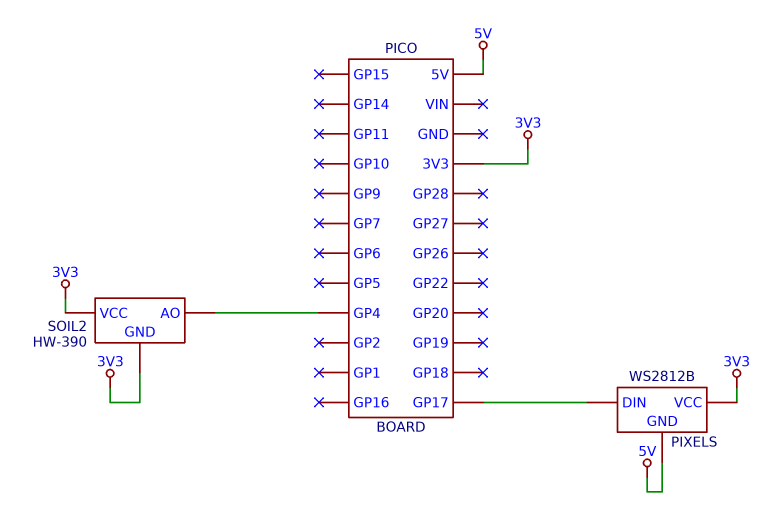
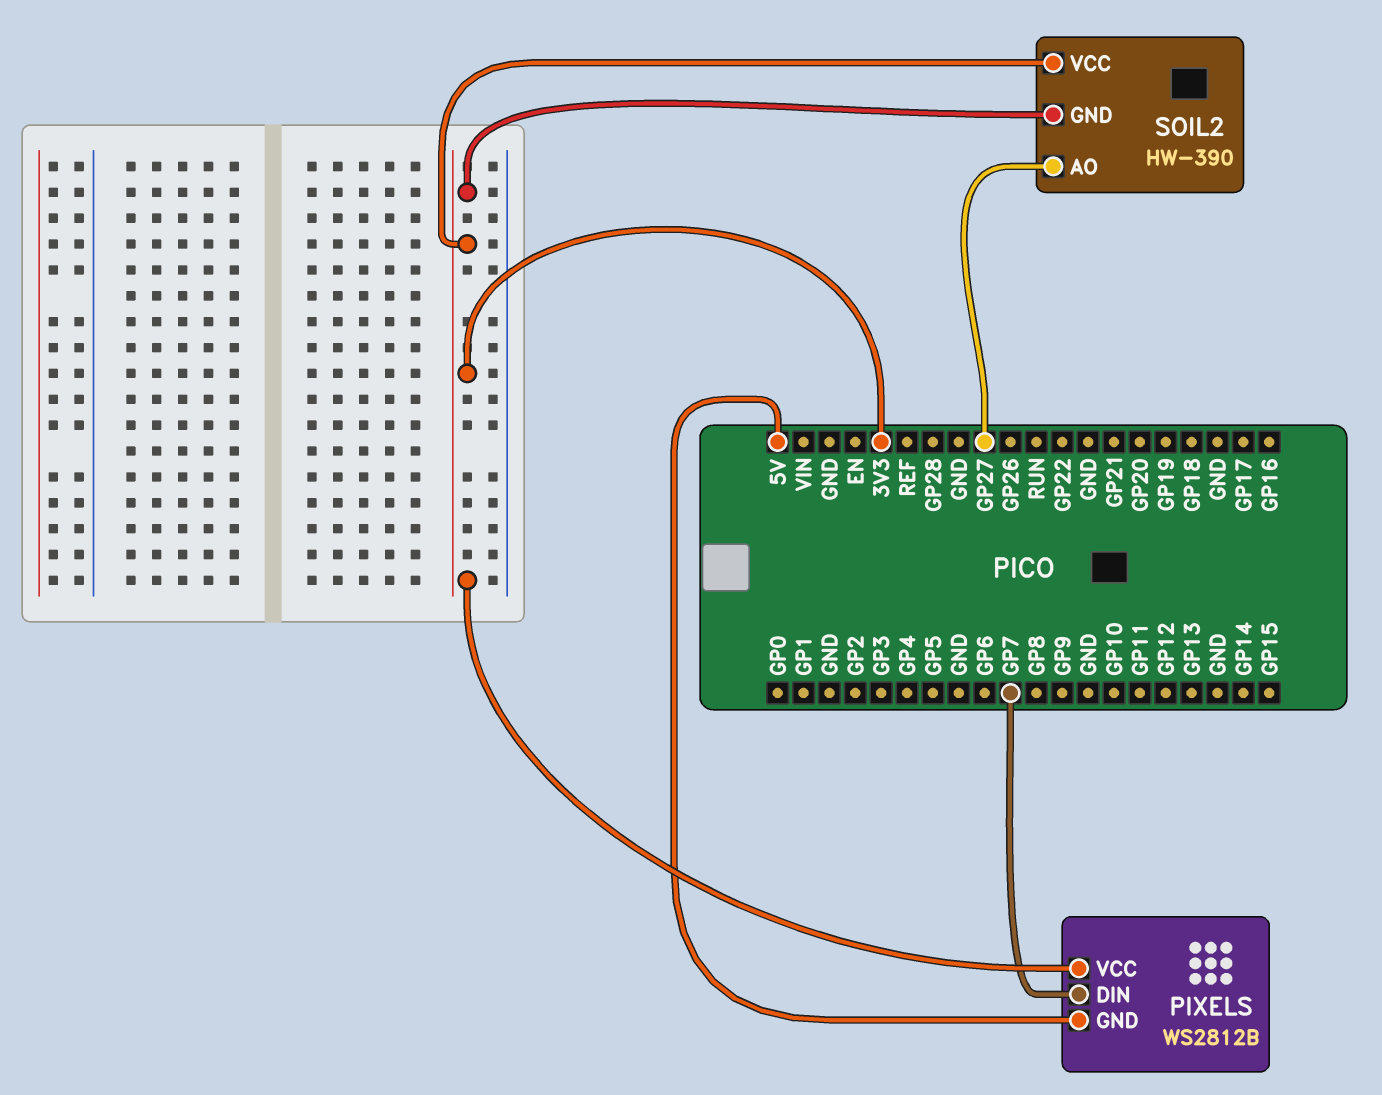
PIXELS pin DIN: GP17 -> GP7
SOIL2 pin AO: GP4 -> GP27

